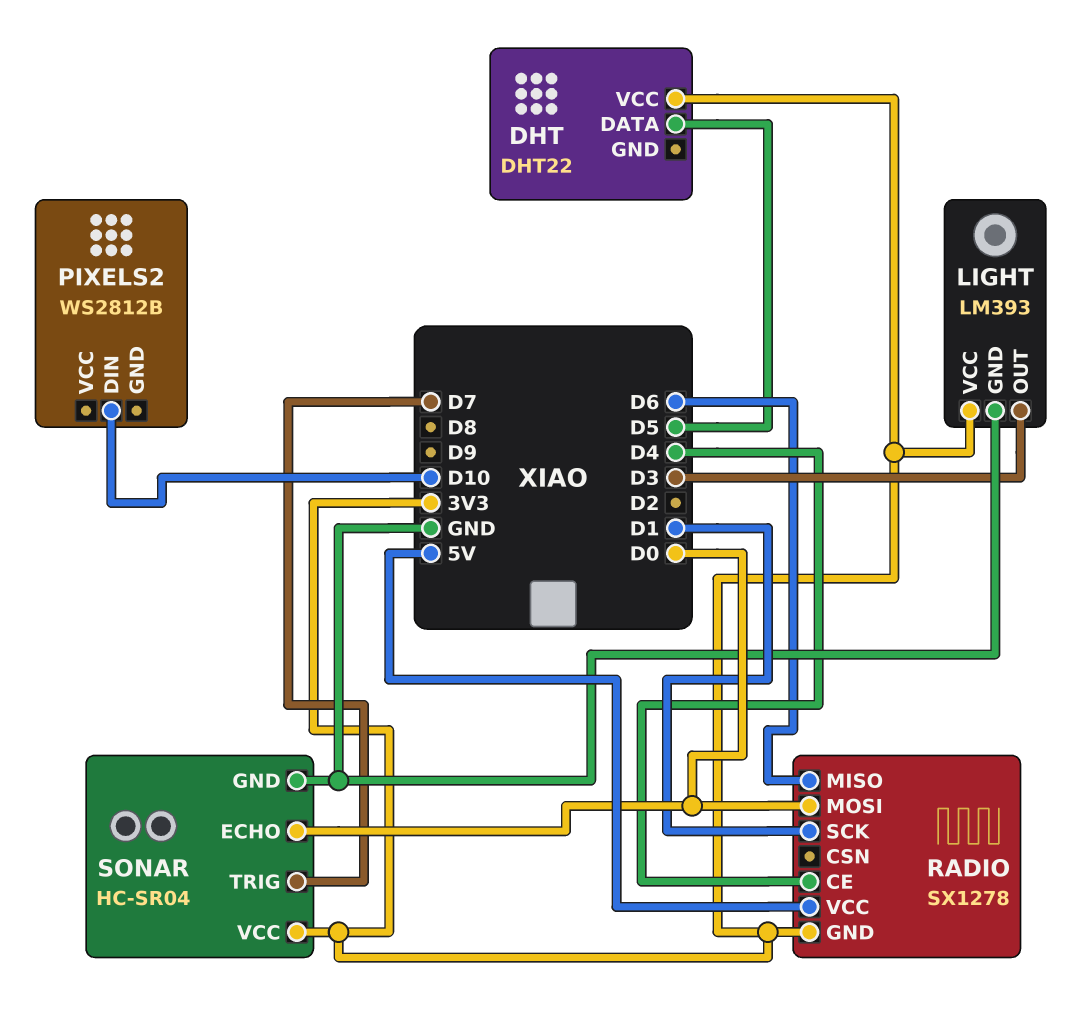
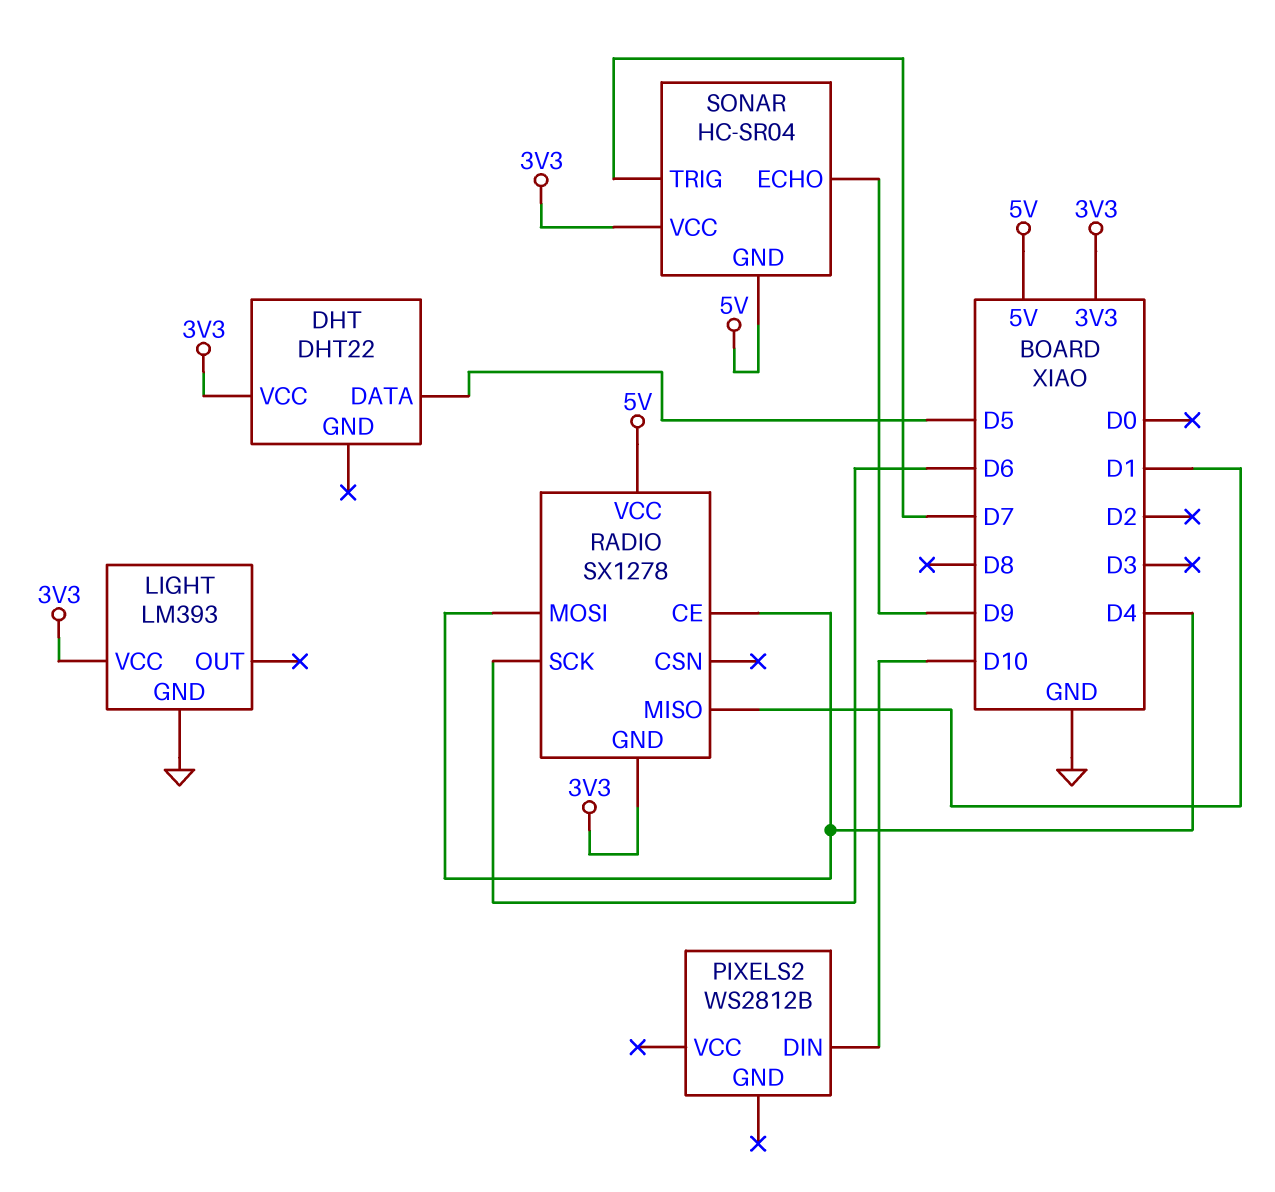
LIGHT pin OUT: D3 -> none
RADIO pin MISO: D6 -> D1
RADIO pin MOSI: D0 -> D4
RADIO pin SCK: D1 -> D6
SONAR pin ECHO: D0 -> D9
SONAR pin GND: GND -> 5V

